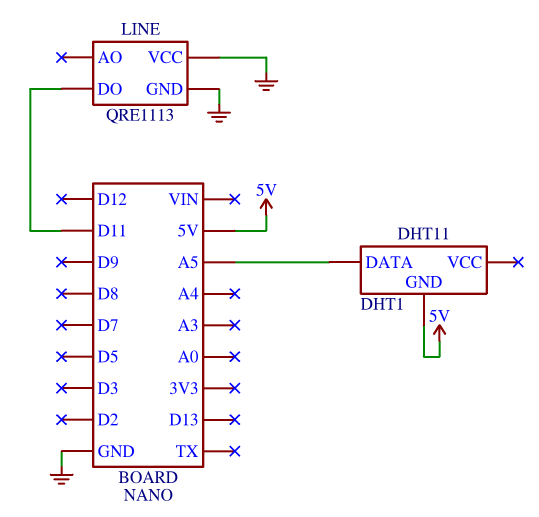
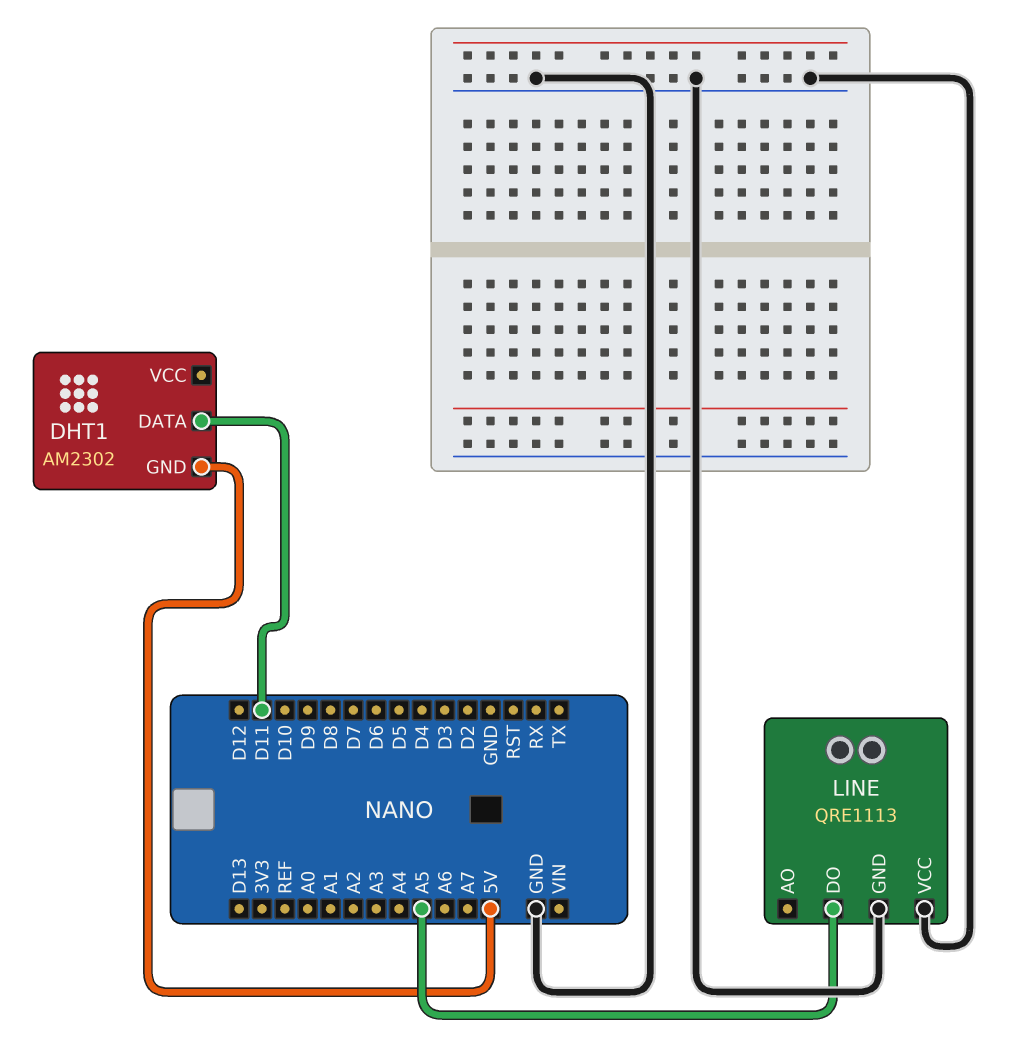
DHT1: DHT11 -> AM2302
DHT1 pin DATA: A5 -> D11
LINE pin DO: D11 -> A5

